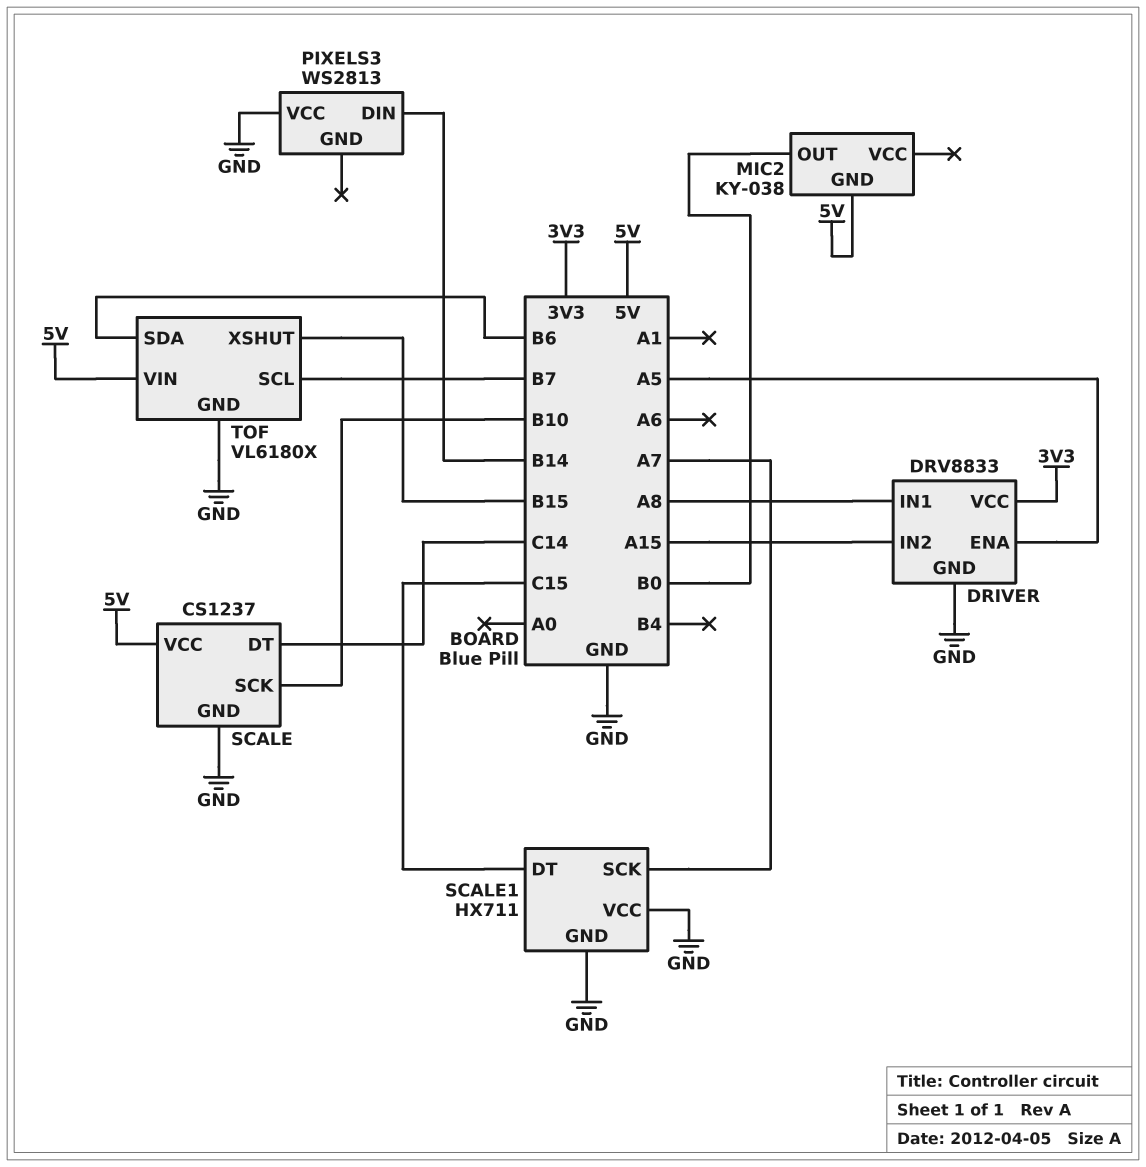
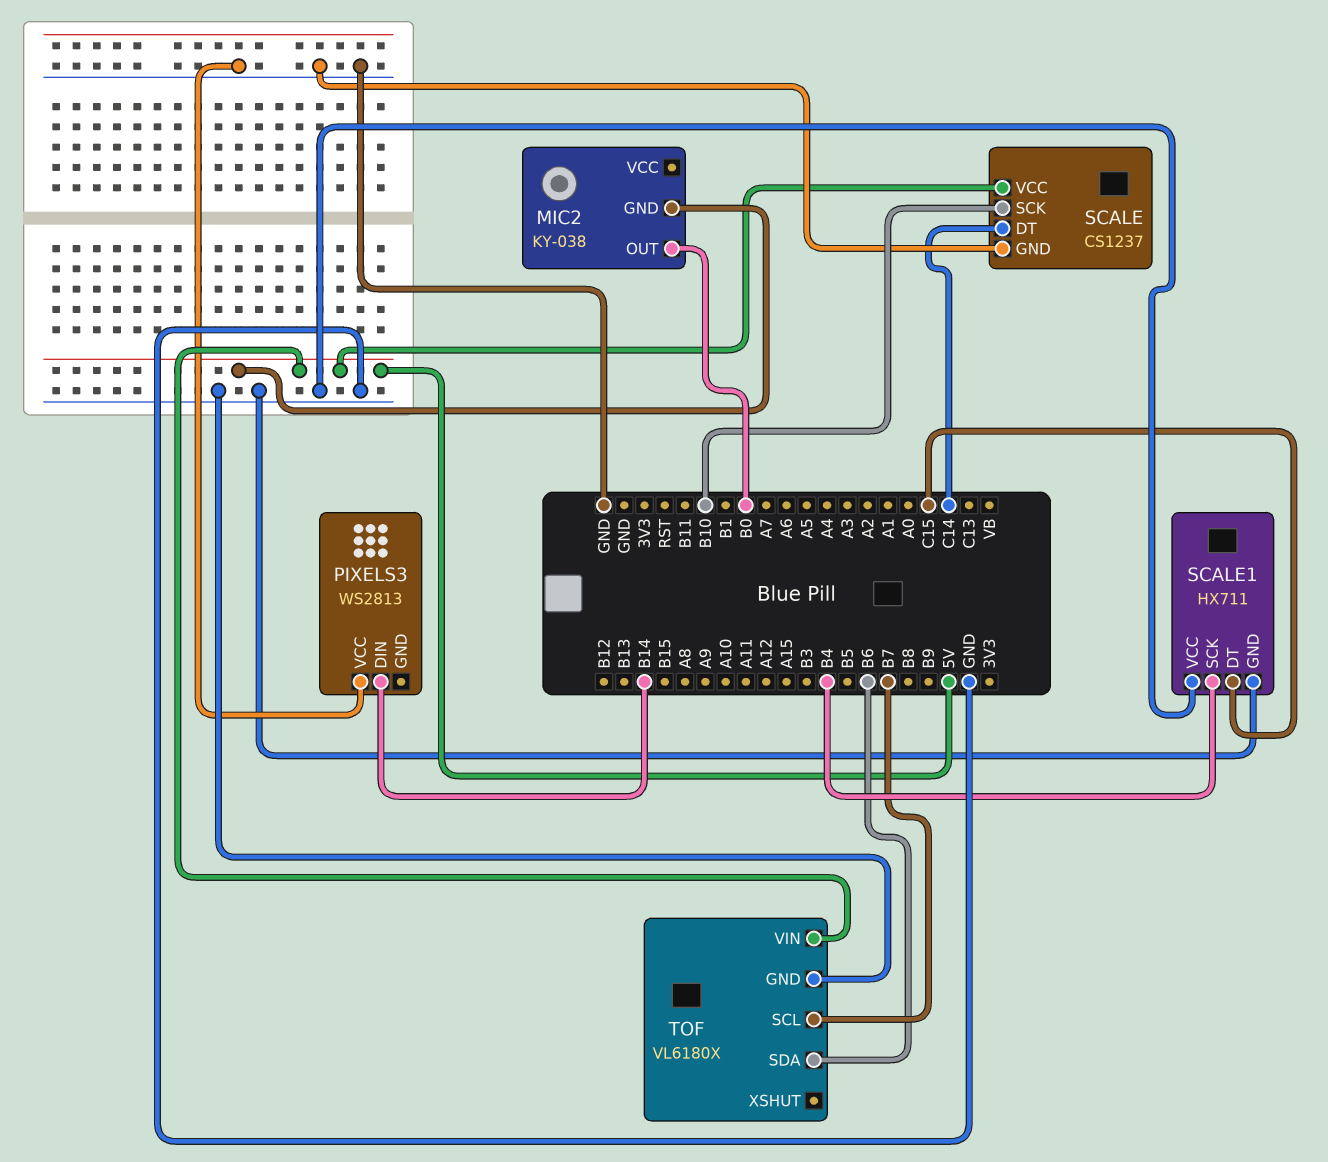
DRIVER: DRV8833 -> none
DRIVER pin ENA: A5 -> none
DRIVER pin GND: GND -> none
DRIVER pin IN1: A8 -> none
DRIVER pin IN2: A15 -> none
DRIVER pin VCC: 3V3 -> none
SCALE1 pin SCK: A7 -> B4
TOF pin XSHUT: B15 -> none

